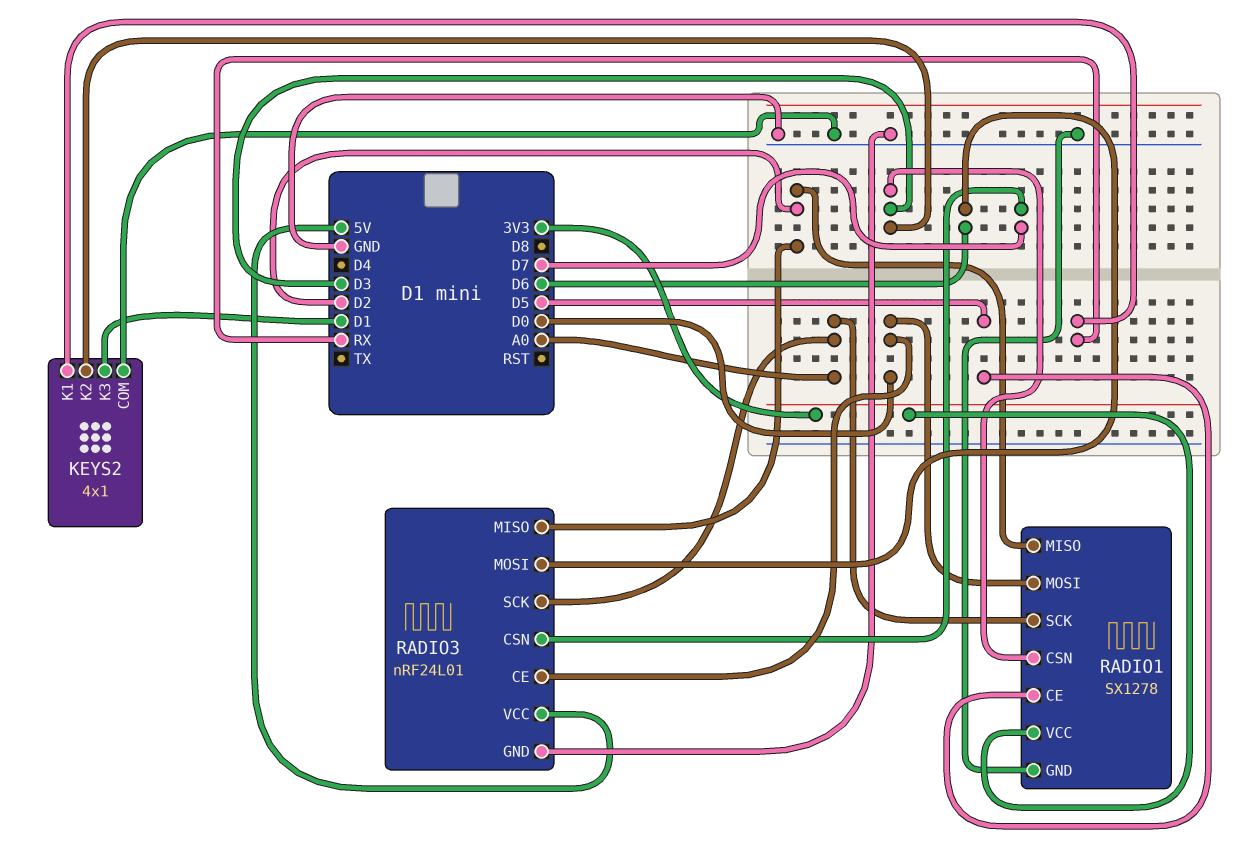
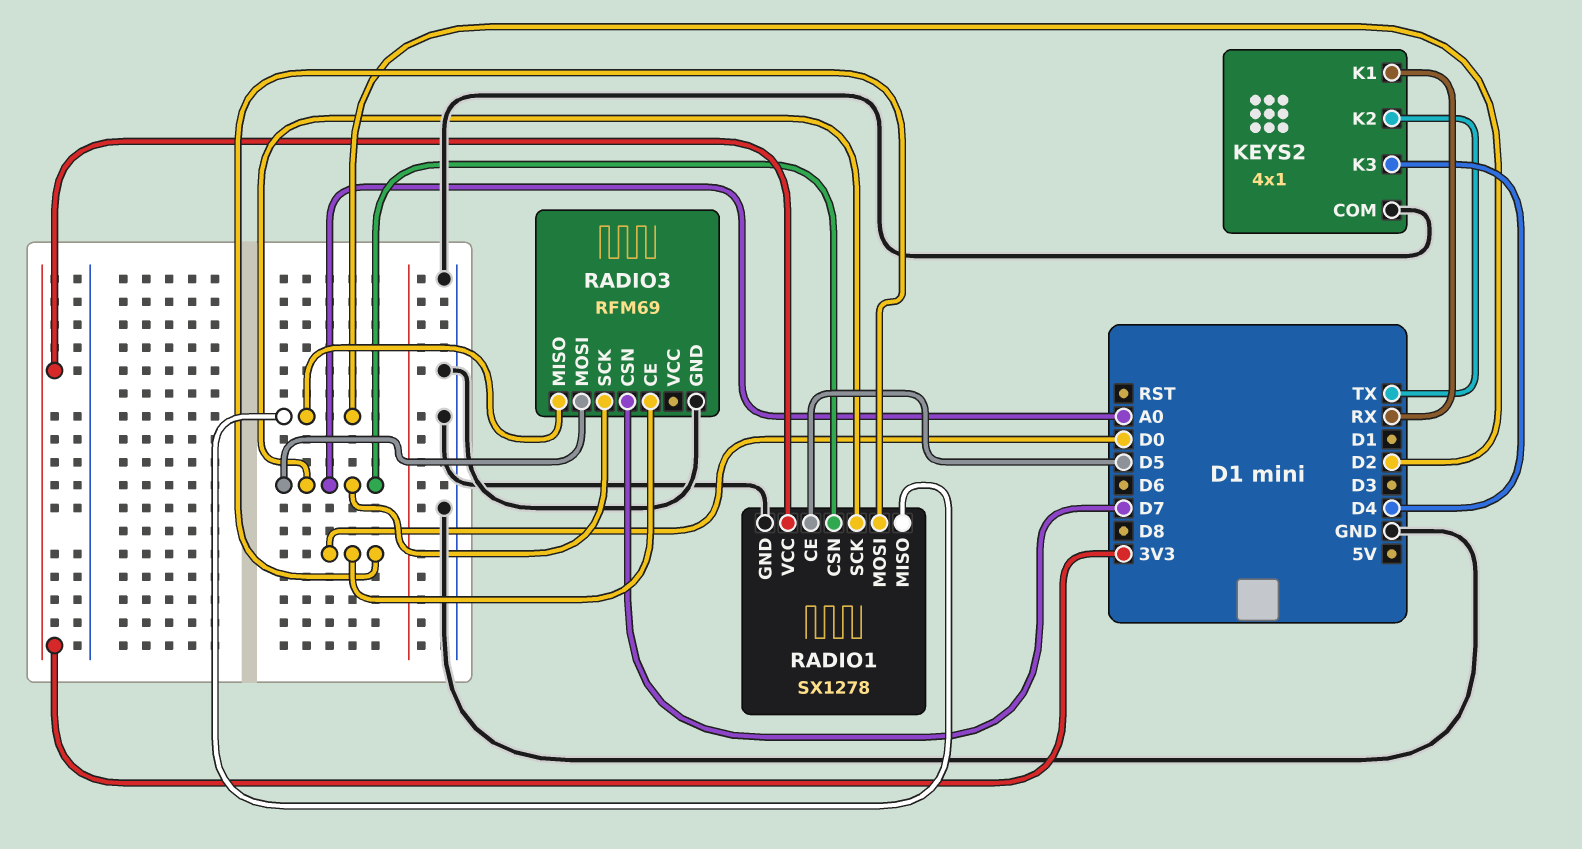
KEYS2 pin K2: D3 -> TX
KEYS2 pin K3: D1 -> D4
RADIO1 pin CSN: D3 -> A0
RADIO3: nRF24L01 -> RFM69
RADIO3 pin MOSI: D6 -> A0
RADIO3 pin VCC: 5V -> none

